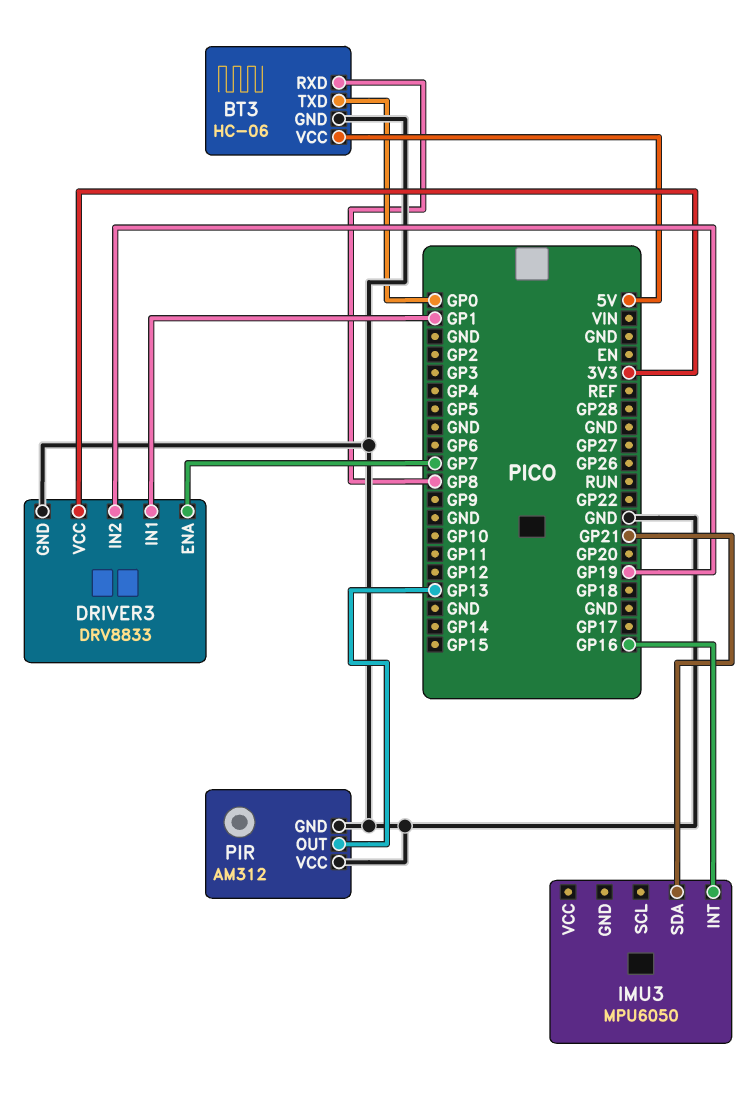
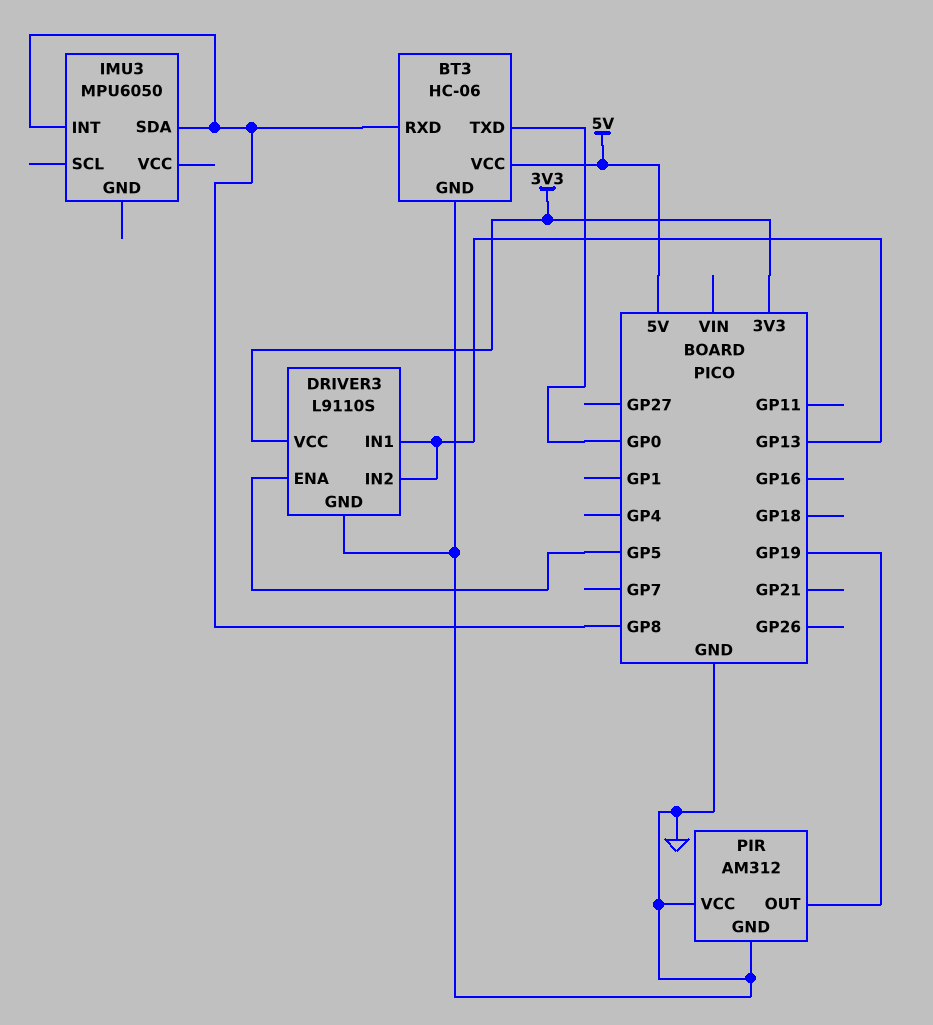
DRIVER3: DRV8833 -> L9110S
DRIVER3 pin ENA: GP7 -> GP5
DRIVER3 pin IN1: GP1 -> GP13
DRIVER3 pin IN2: GP19 -> GP13
IMU3 pin INT: GP16 -> GP8
IMU3 pin SDA: GP21 -> GP8
PIR pin OUT: GP13 -> GP19

